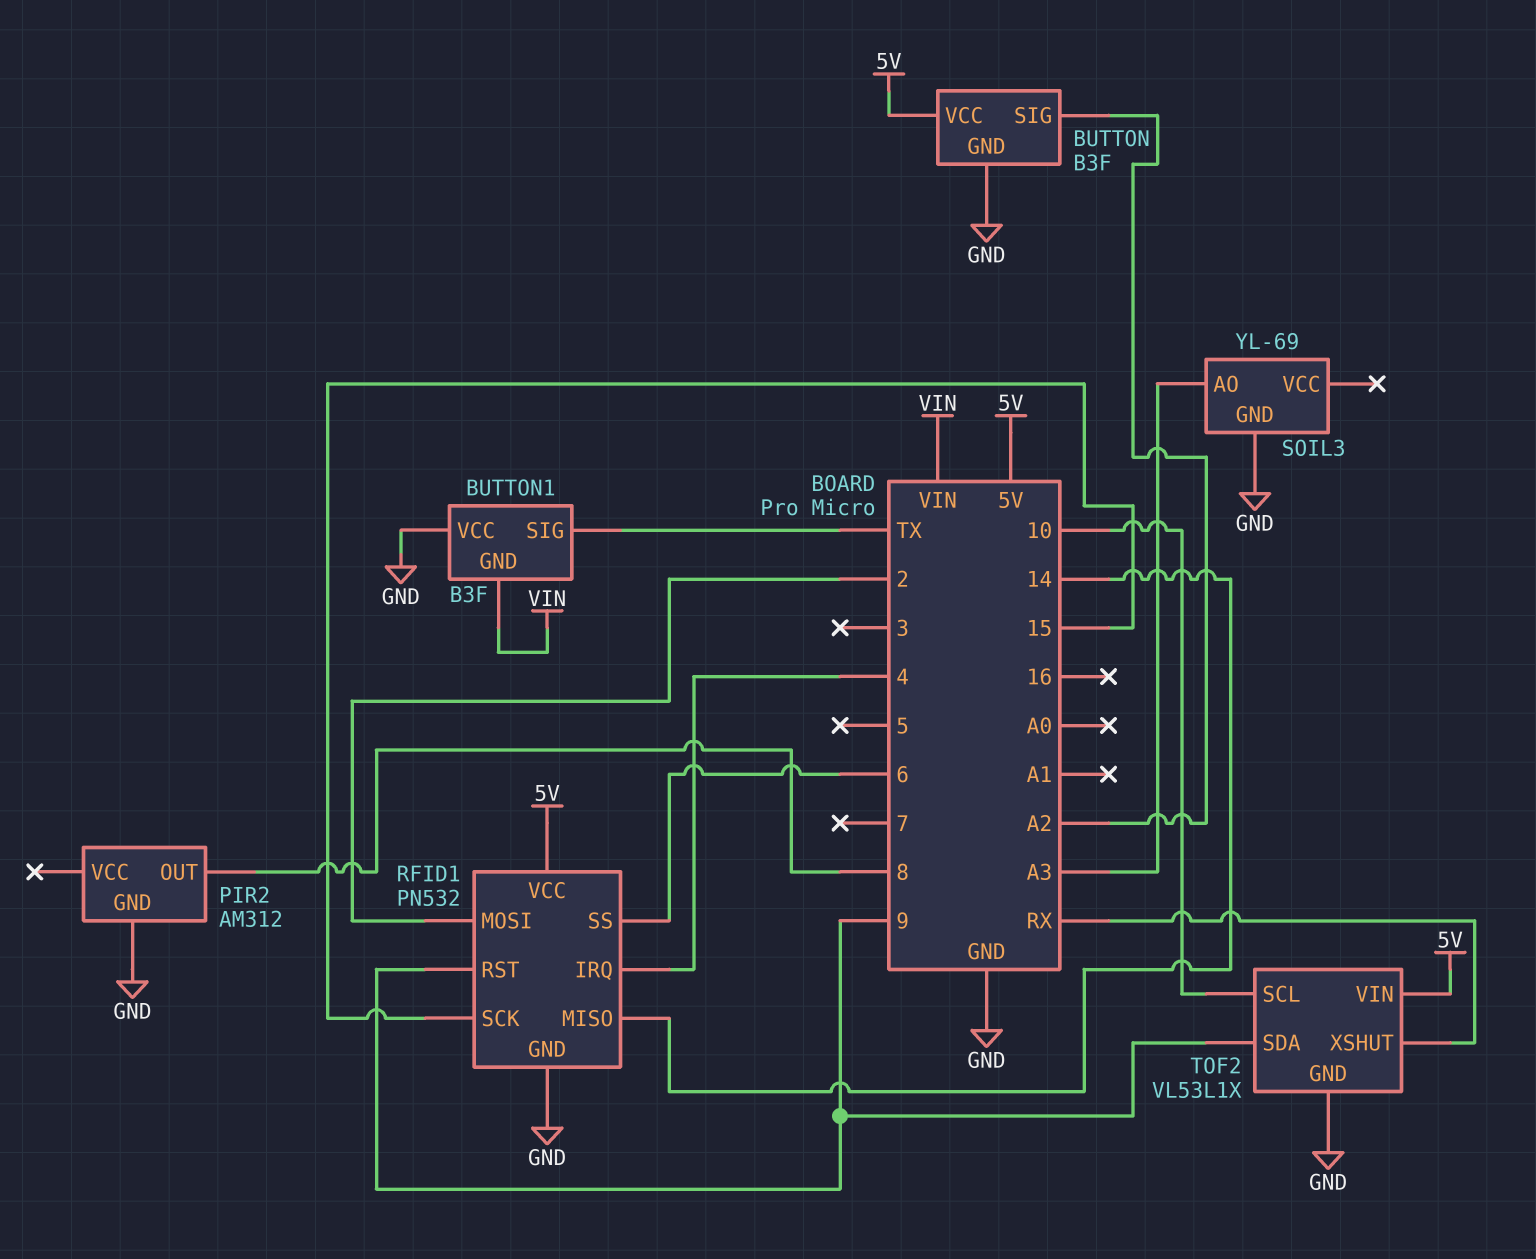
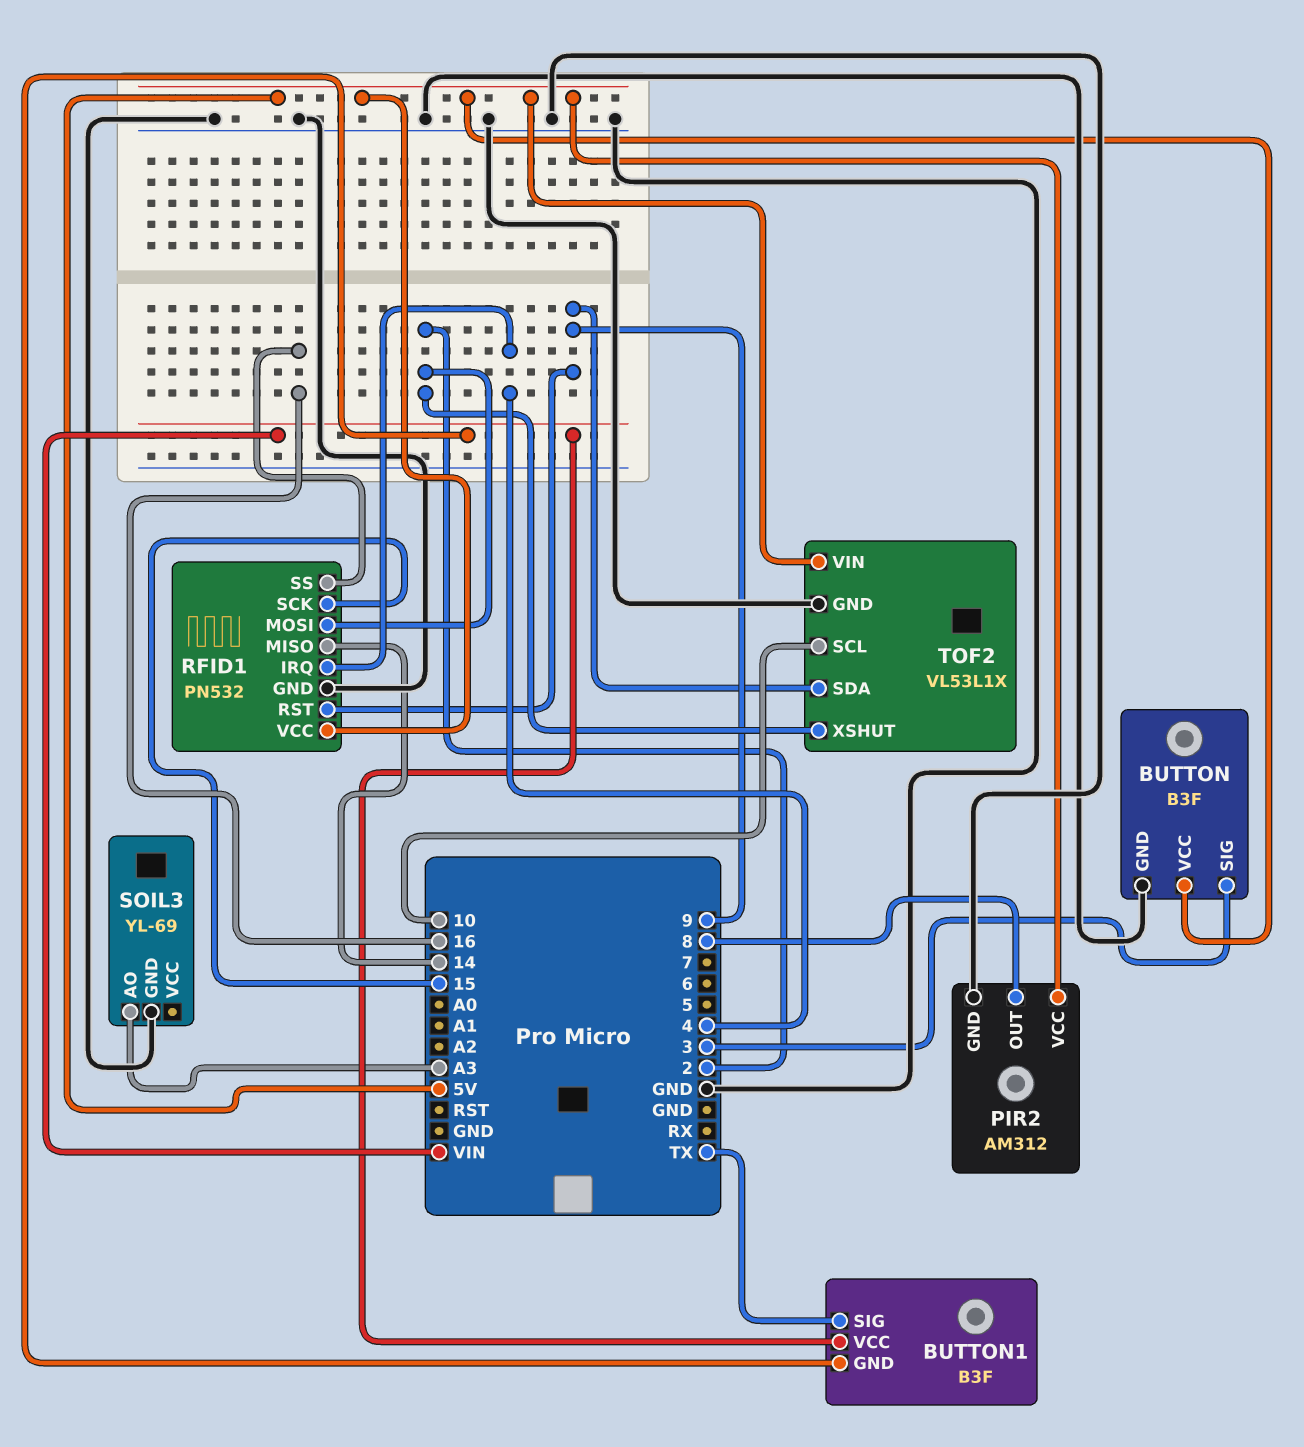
BUTTON pin SIG: A2 -> 3
BUTTON1 pin VCC: GND -> VIN
PIR2 pin VCC: none -> 5V
RFID1 pin SS: 6 -> 16
TOF2 pin XSHUT: RX -> 2

